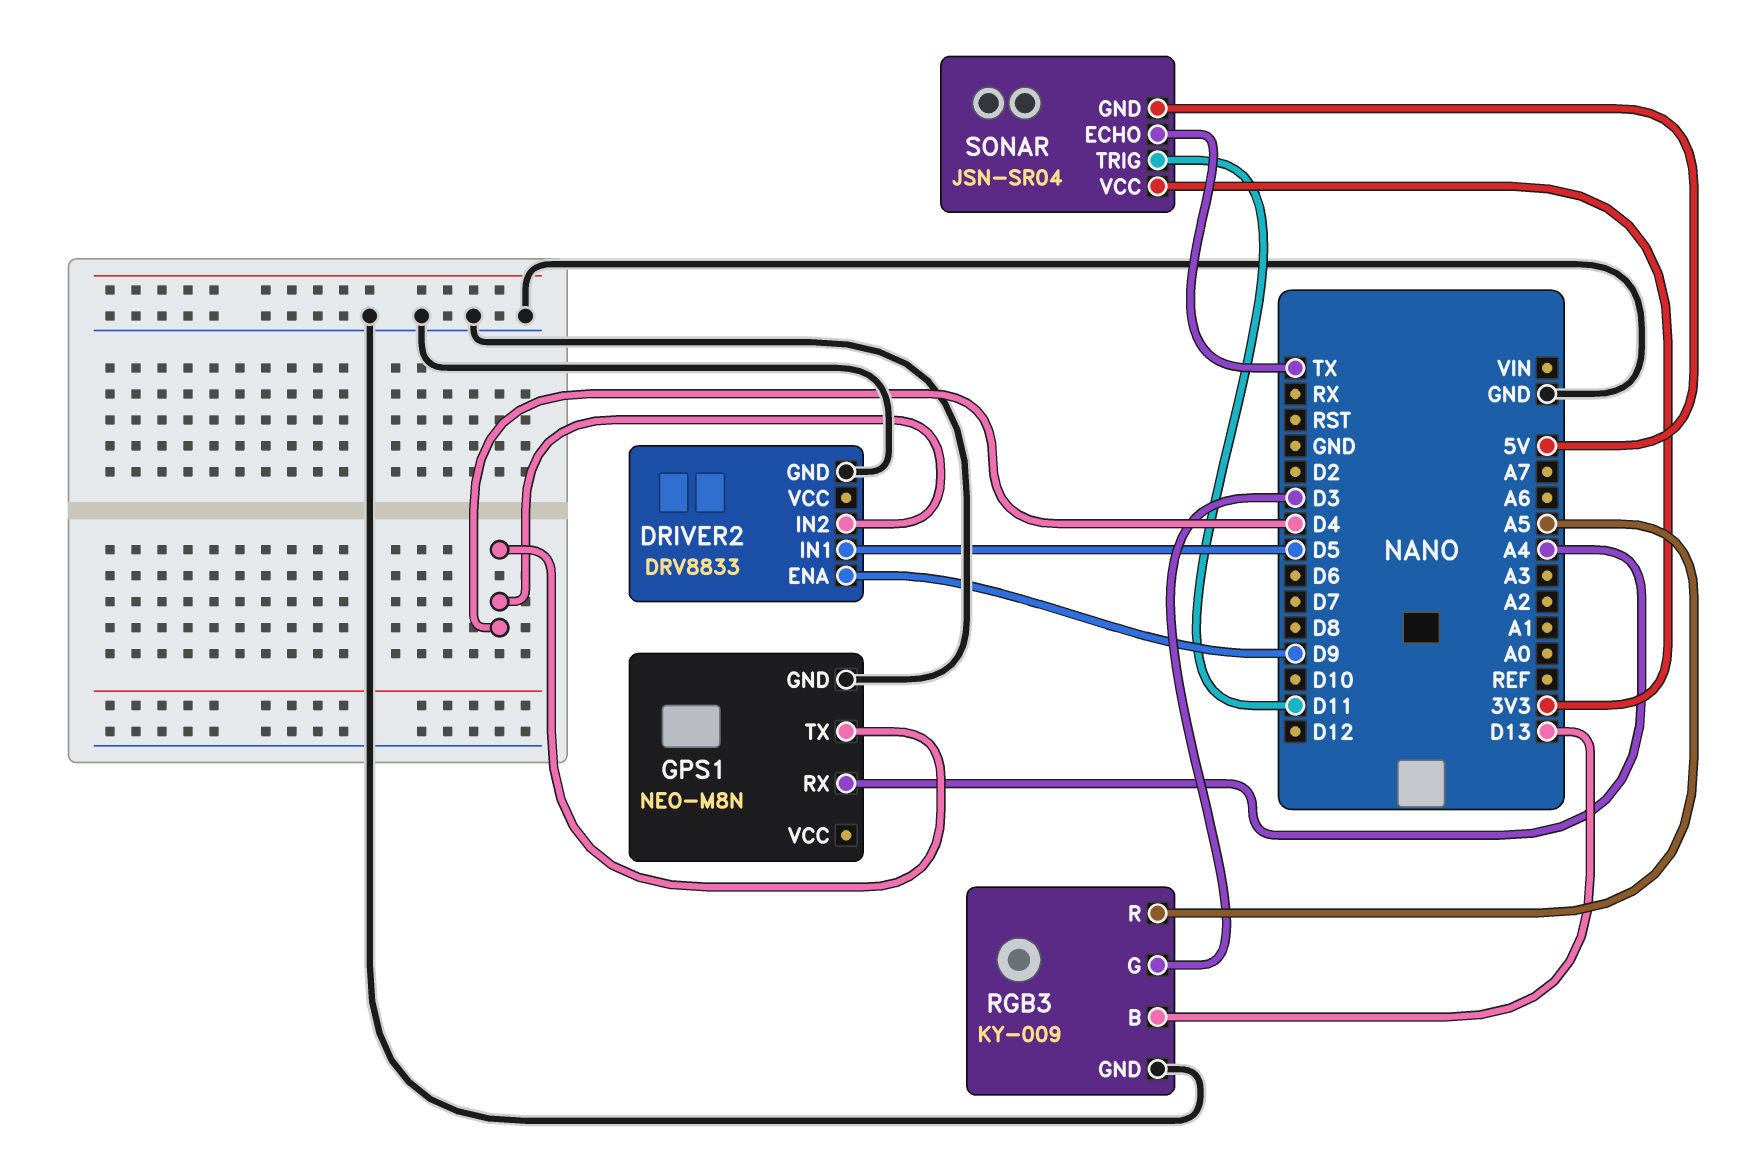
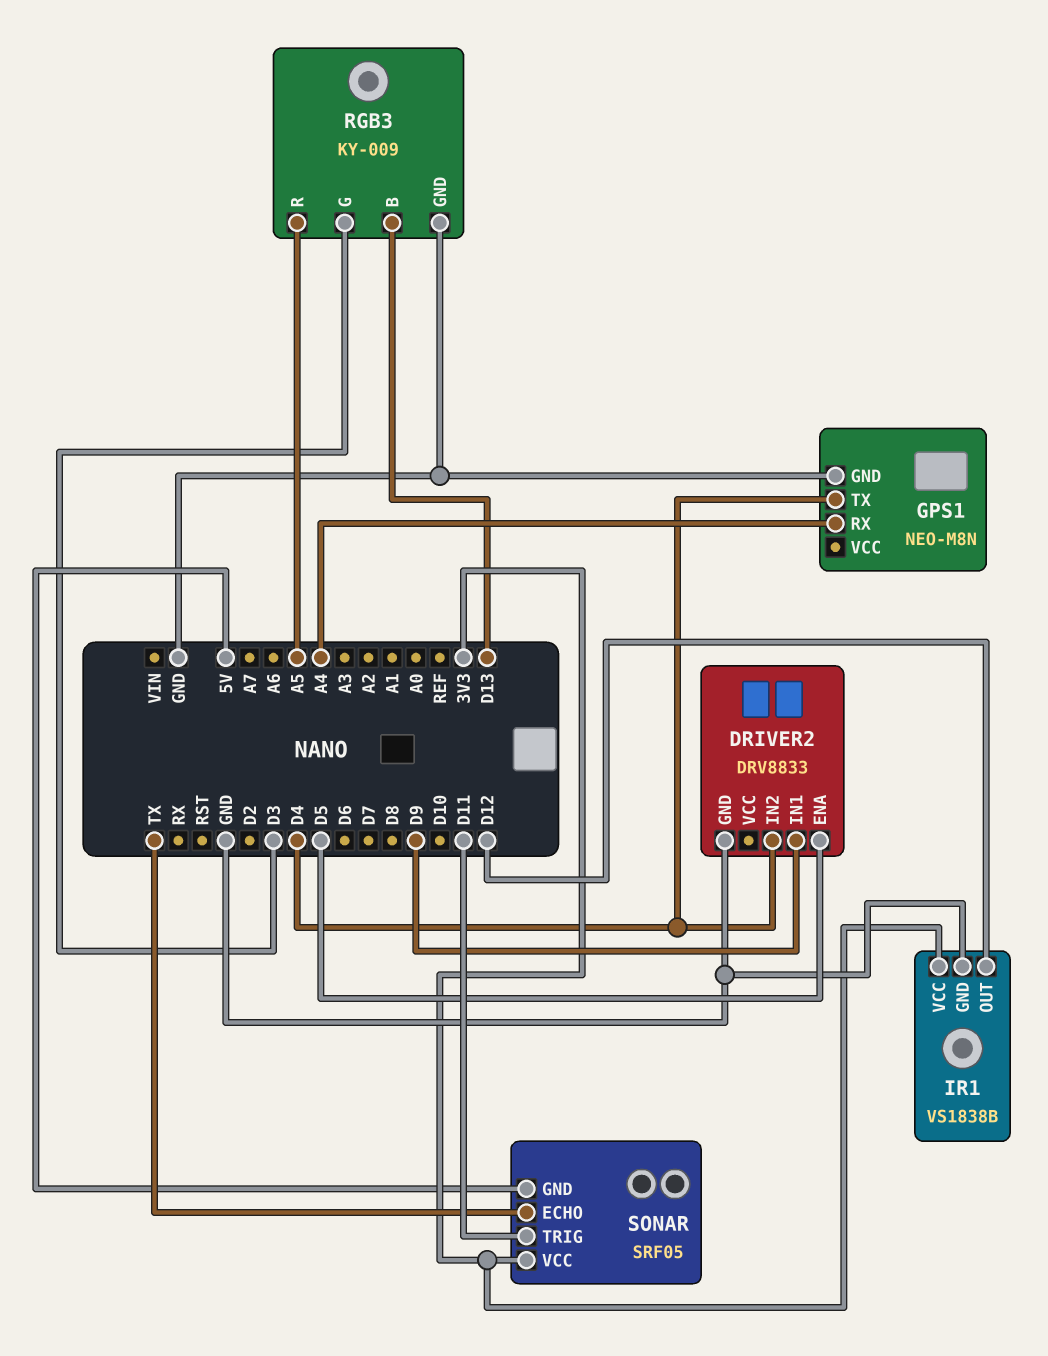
DRIVER2 pin ENA: D9 -> D5
DRIVER2 pin IN1: D5 -> D9
IR1: none -> VS1838B
IR1 pin GND: none -> GND
IR1 pin OUT: none -> D12
IR1 pin VCC: none -> 3V3
SONAR: JSN-SR04 -> SRF05

